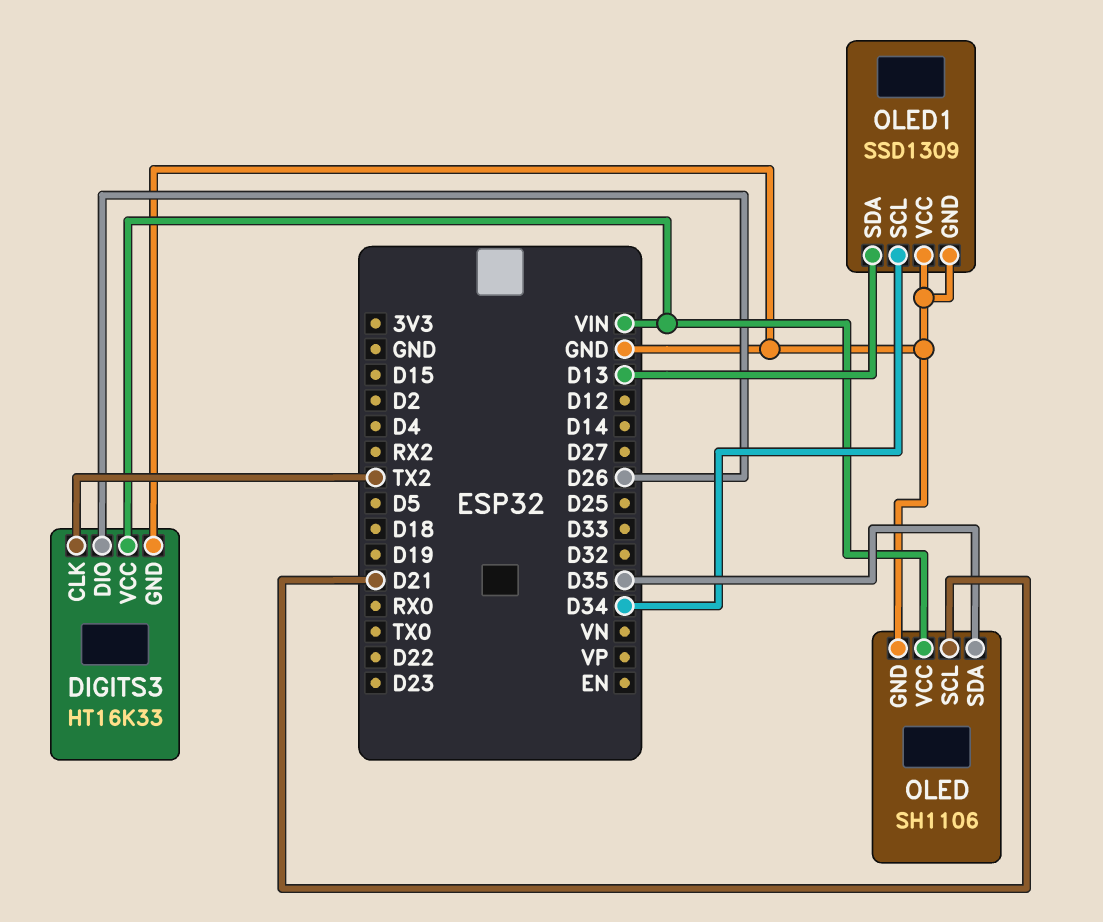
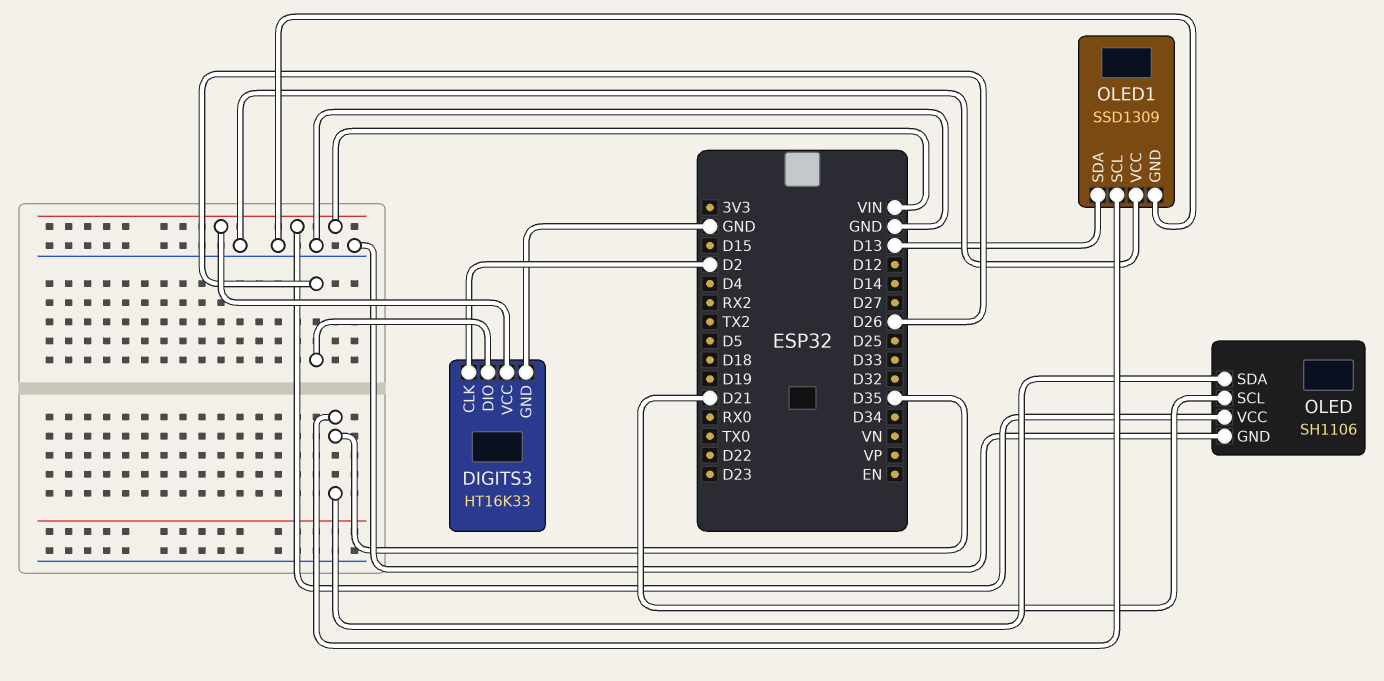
DIGITS3 pin CLK: TX2 -> D2
OLED1 pin SCL: D34 -> D35

